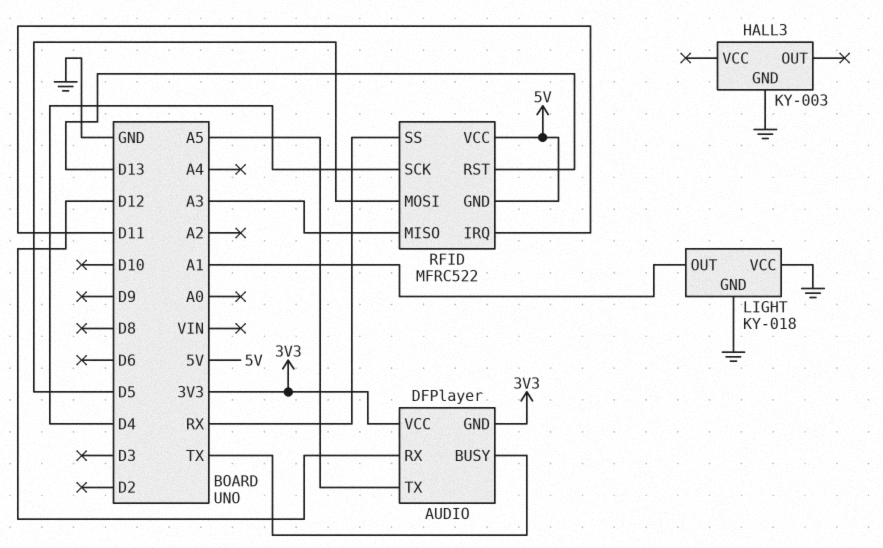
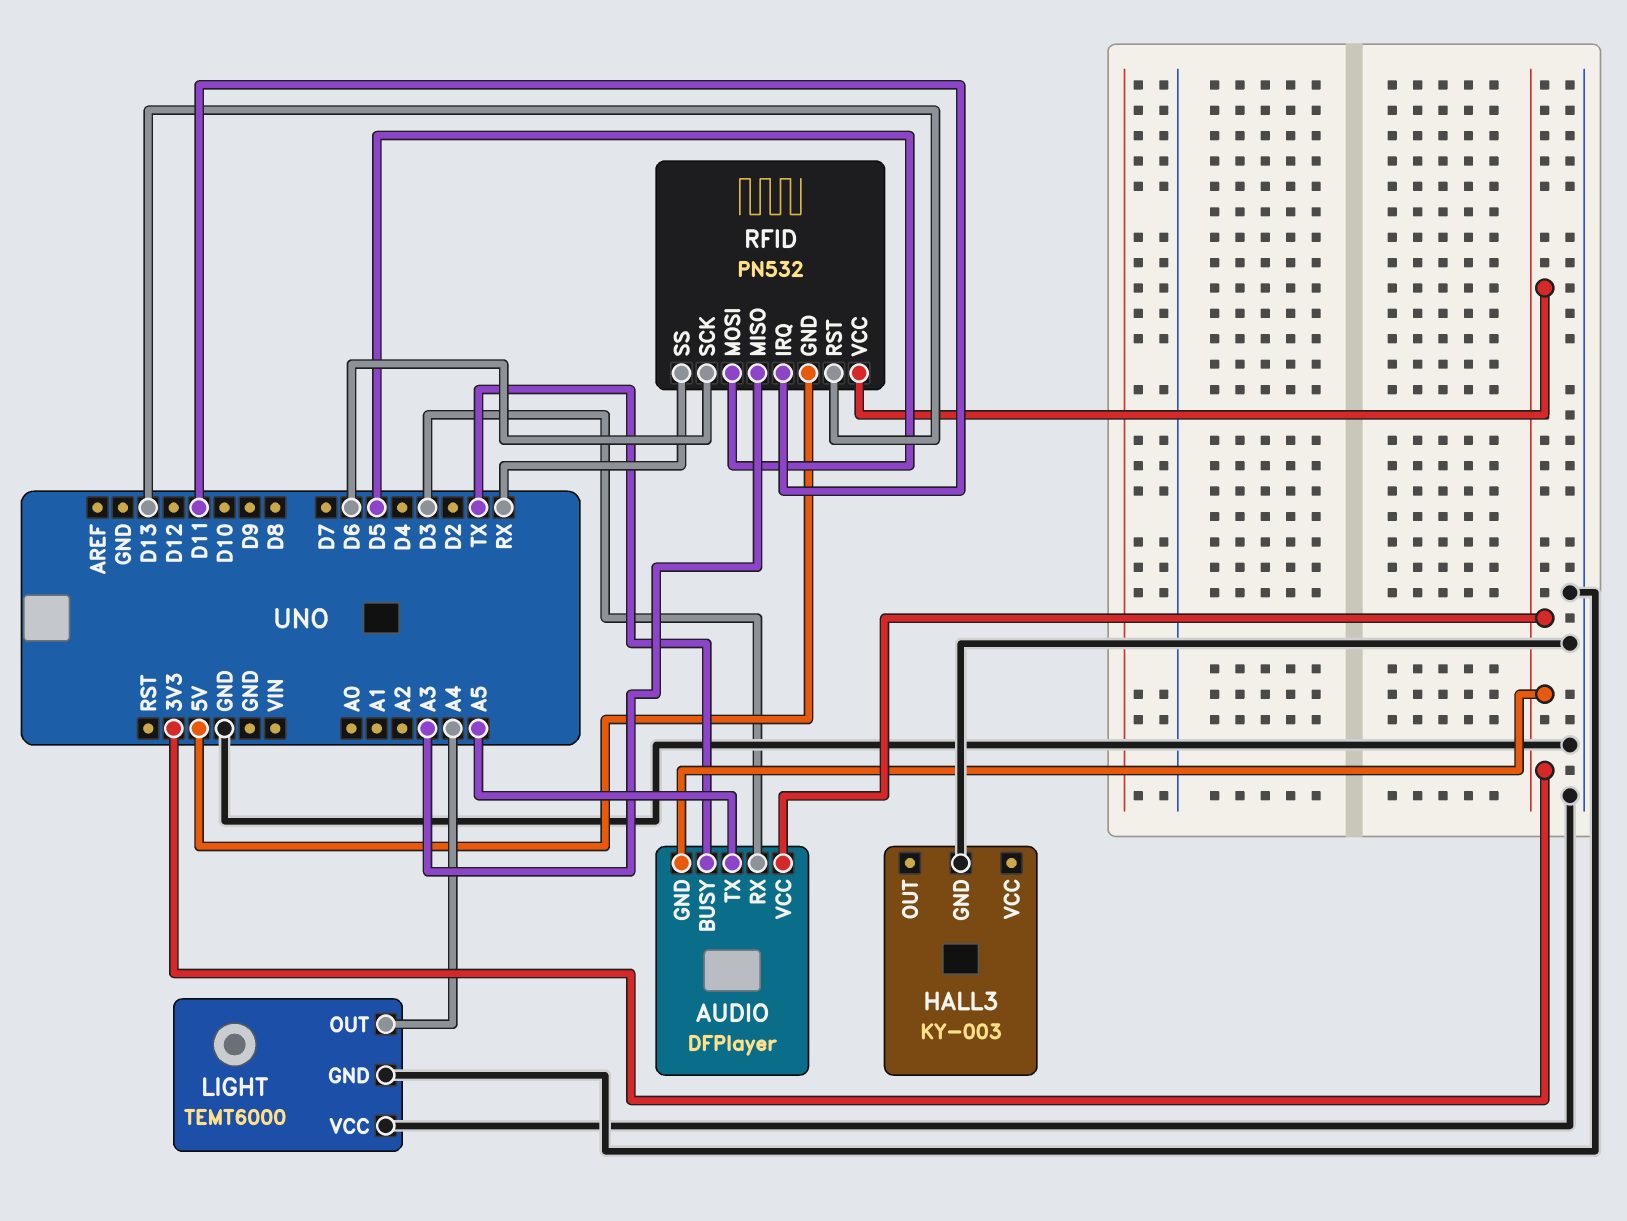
AUDIO pin RX: D12 -> D3
LIGHT: KY-018 -> TEMT6000
LIGHT pin OUT: A1 -> A4
RFID: MFRC522 -> PN532
RFID pin SCK: D4 -> D6
RFID pin VCC: 5V -> 3V3

